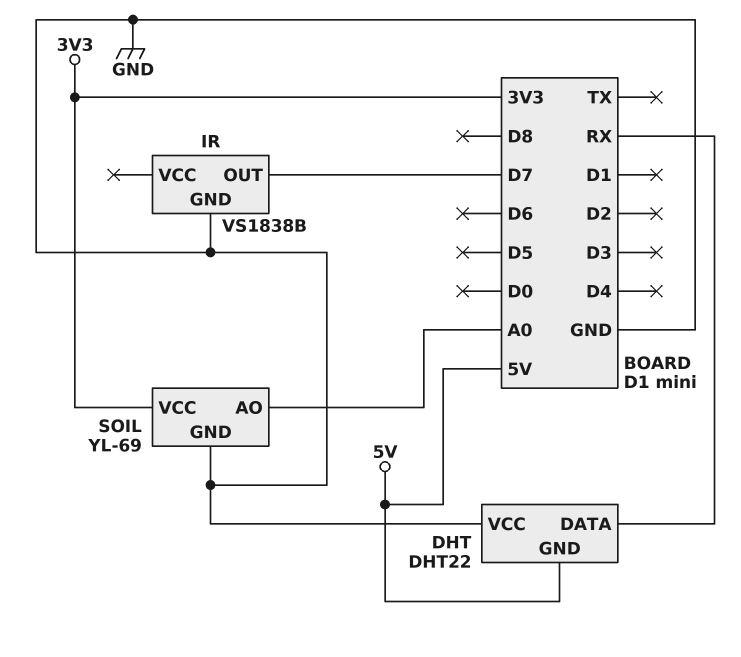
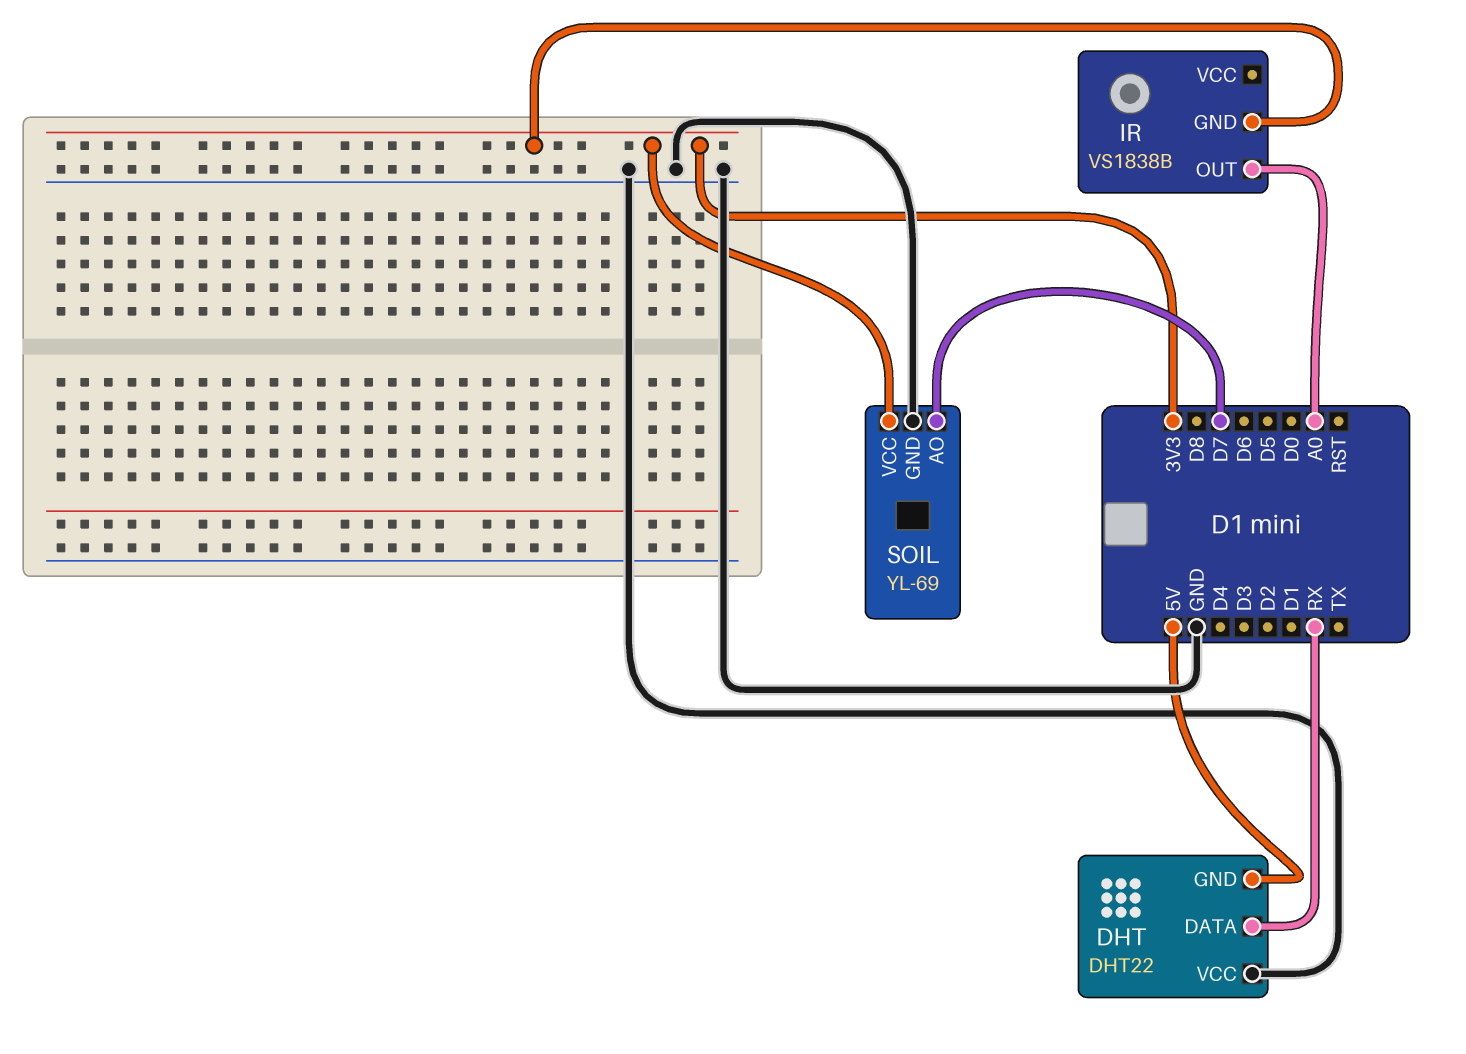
IR pin GND: GND -> 3V3
IR pin OUT: D7 -> A0
SOIL pin AO: A0 -> D7

